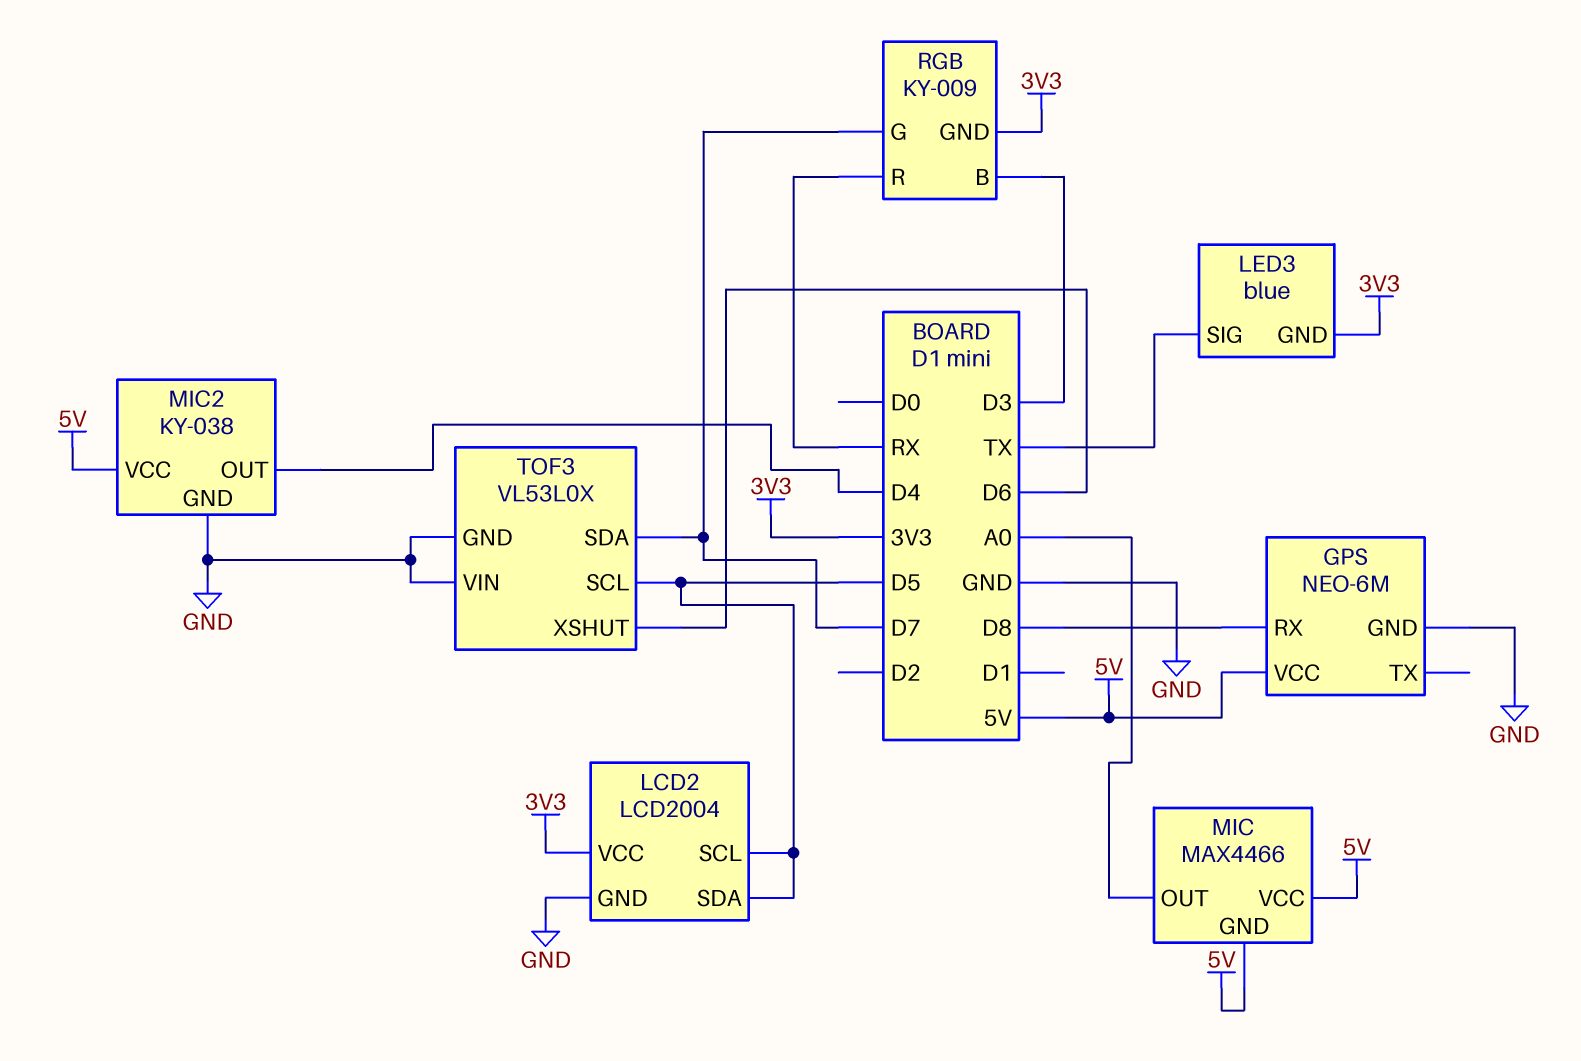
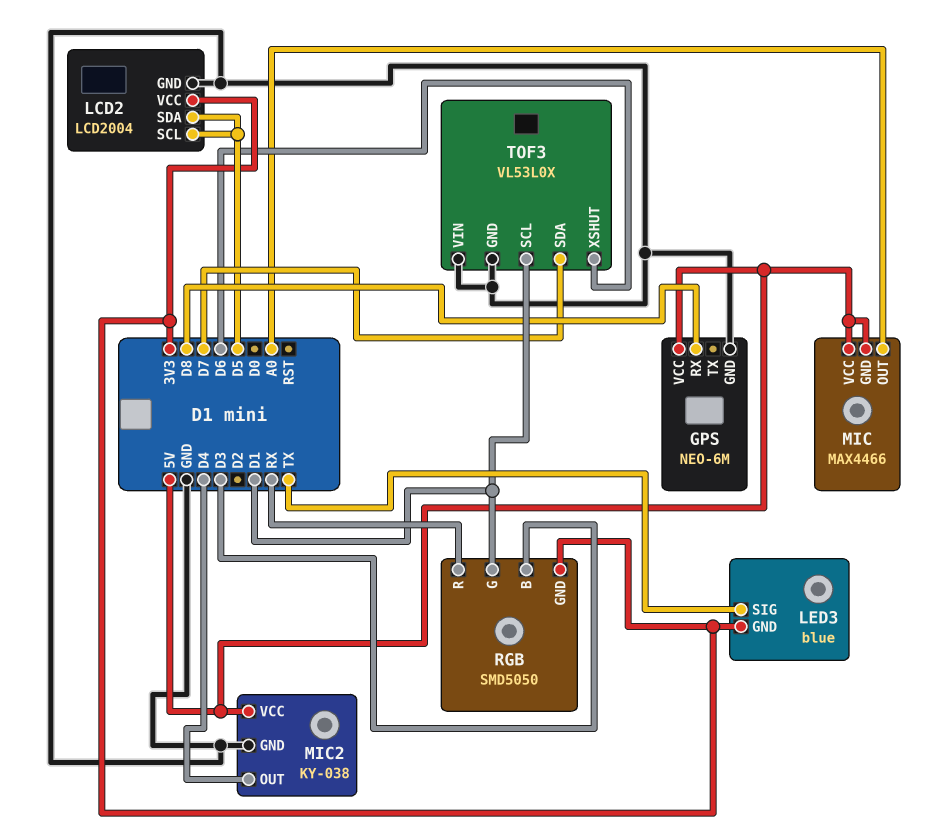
RGB: KY-009 -> SMD5050
RGB pin G: D7 -> D1
TOF3 pin SCL: D5 -> D1

